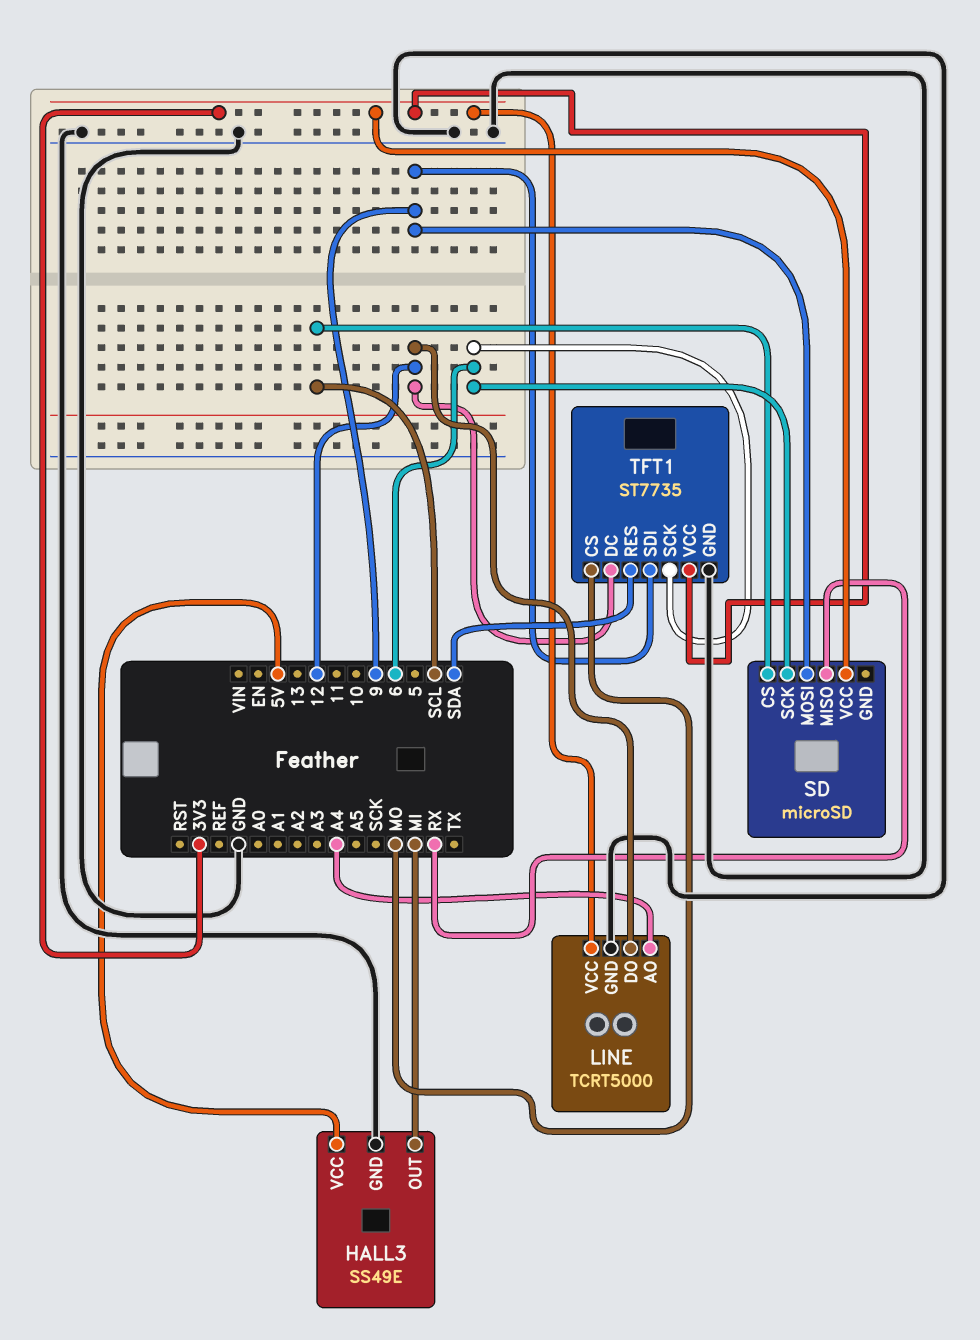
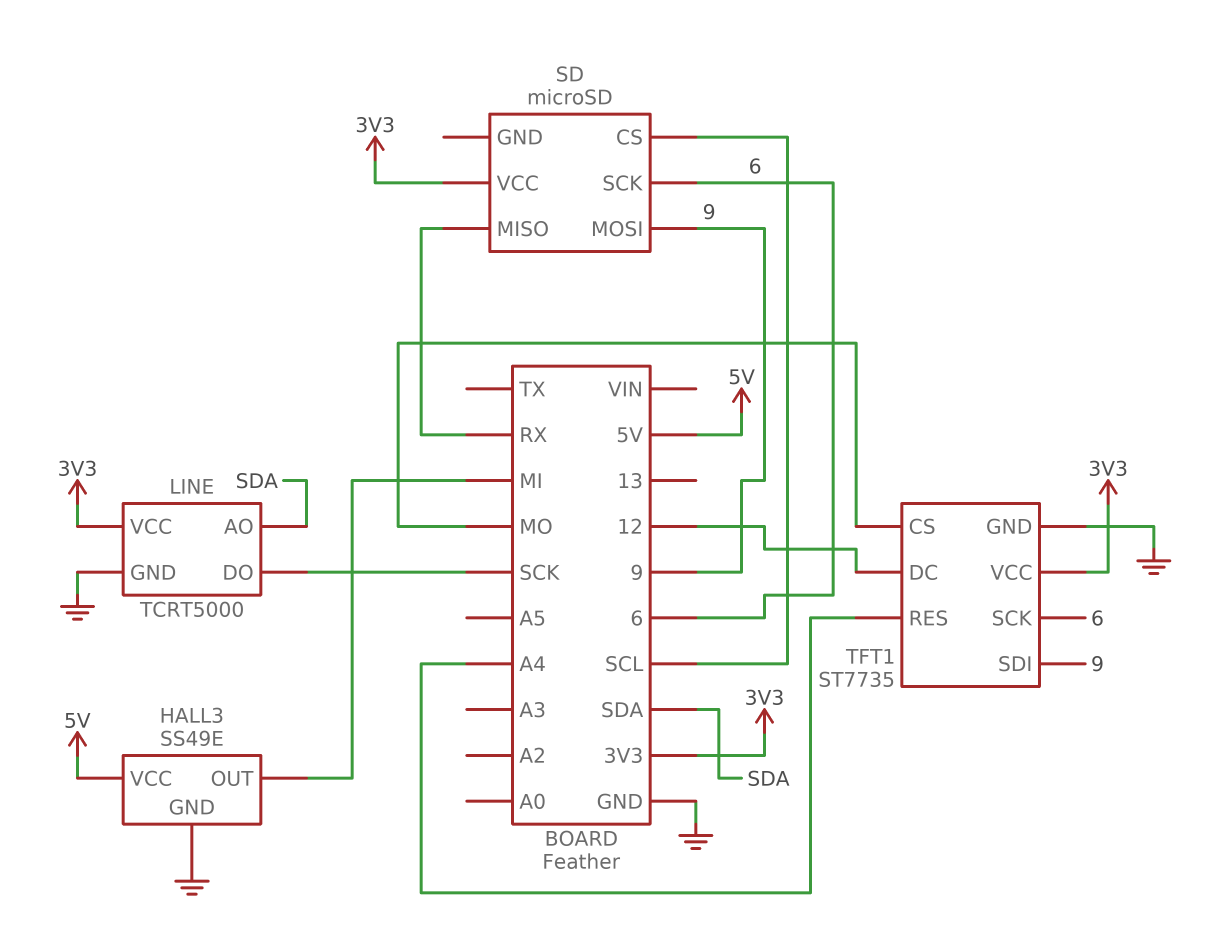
LINE pin AO: A4 -> SDA
LINE pin DO: 12 -> SCK
TFT1 pin RES: SDA -> A4

